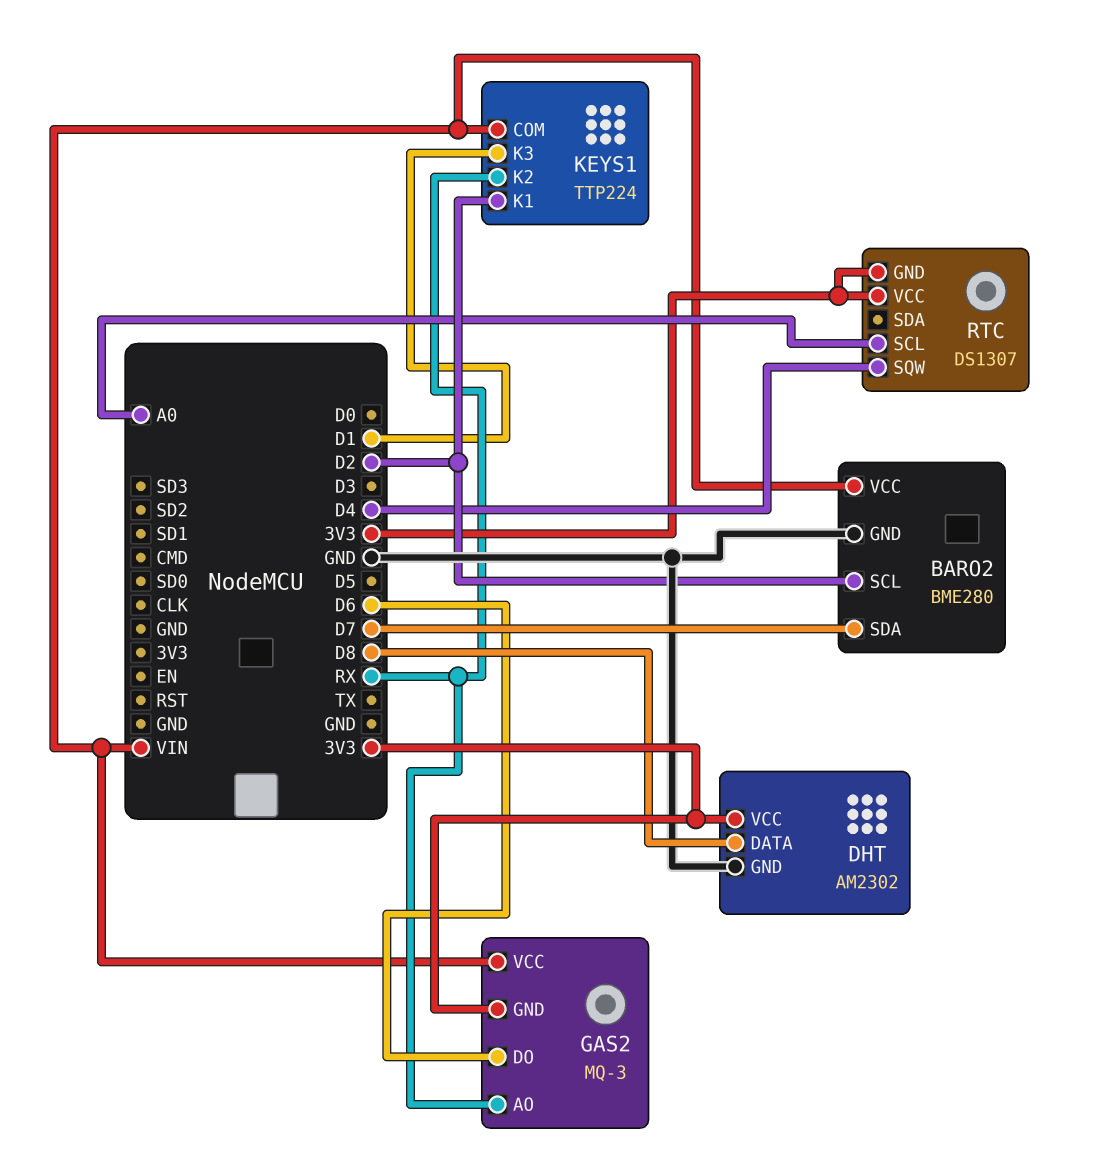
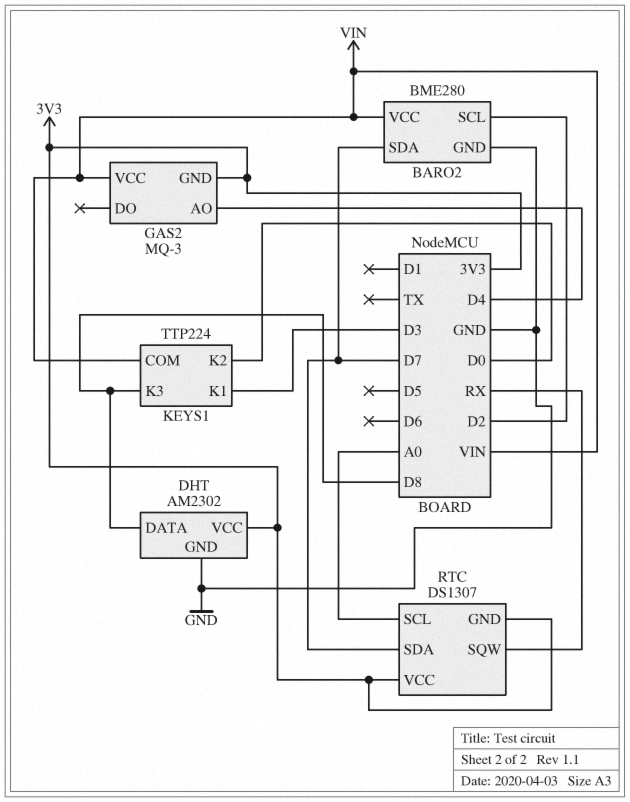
GAS2 pin AO: RX -> D4
GAS2 pin DO: D6 -> none
KEYS1 pin K1: D2 -> D3
KEYS1 pin K2: RX -> D0
KEYS1 pin K3: D1 -> D8
RTC pin SDA: none -> D7
RTC pin SQW: D4 -> RX

